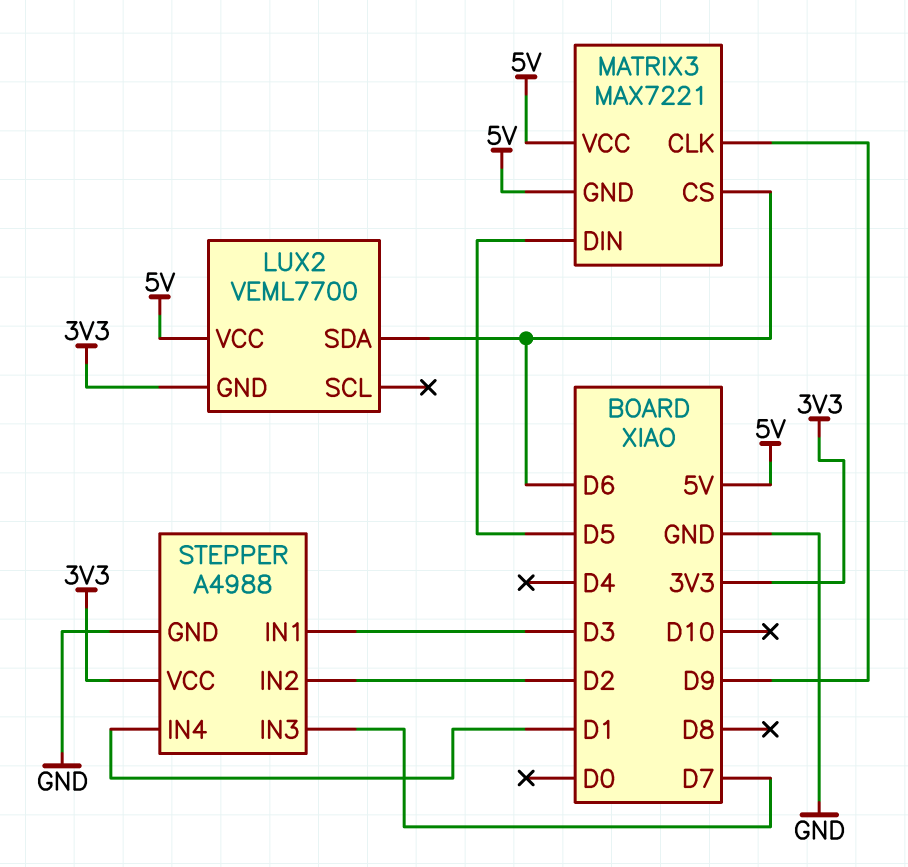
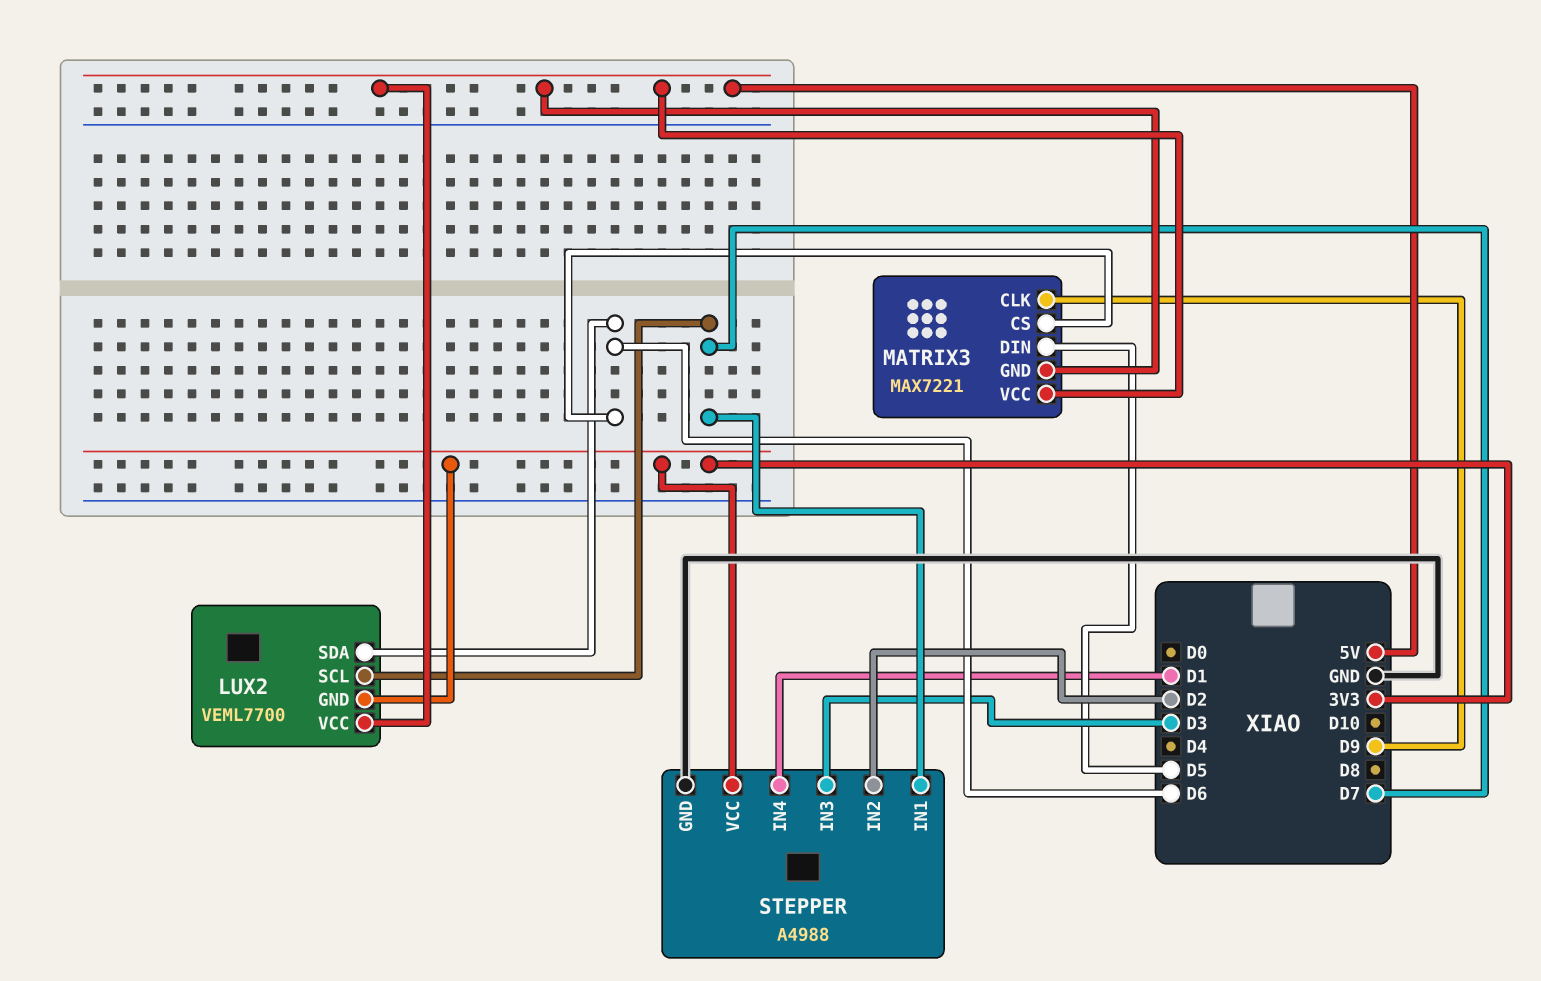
LUX2 pin SCL: none -> D7
STEPPER pin IN1: D3 -> D7
STEPPER pin IN3: D7 -> D3

